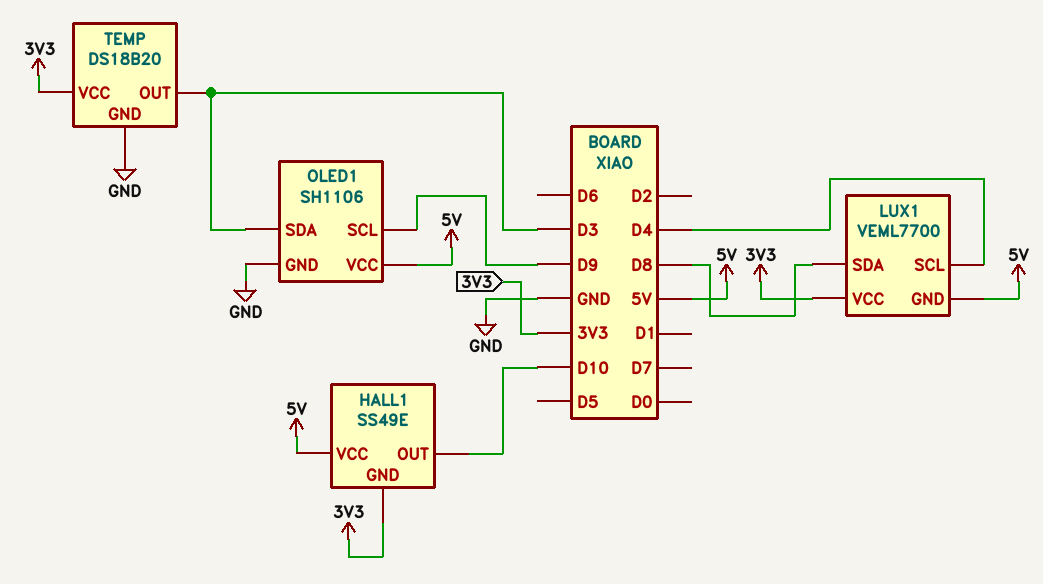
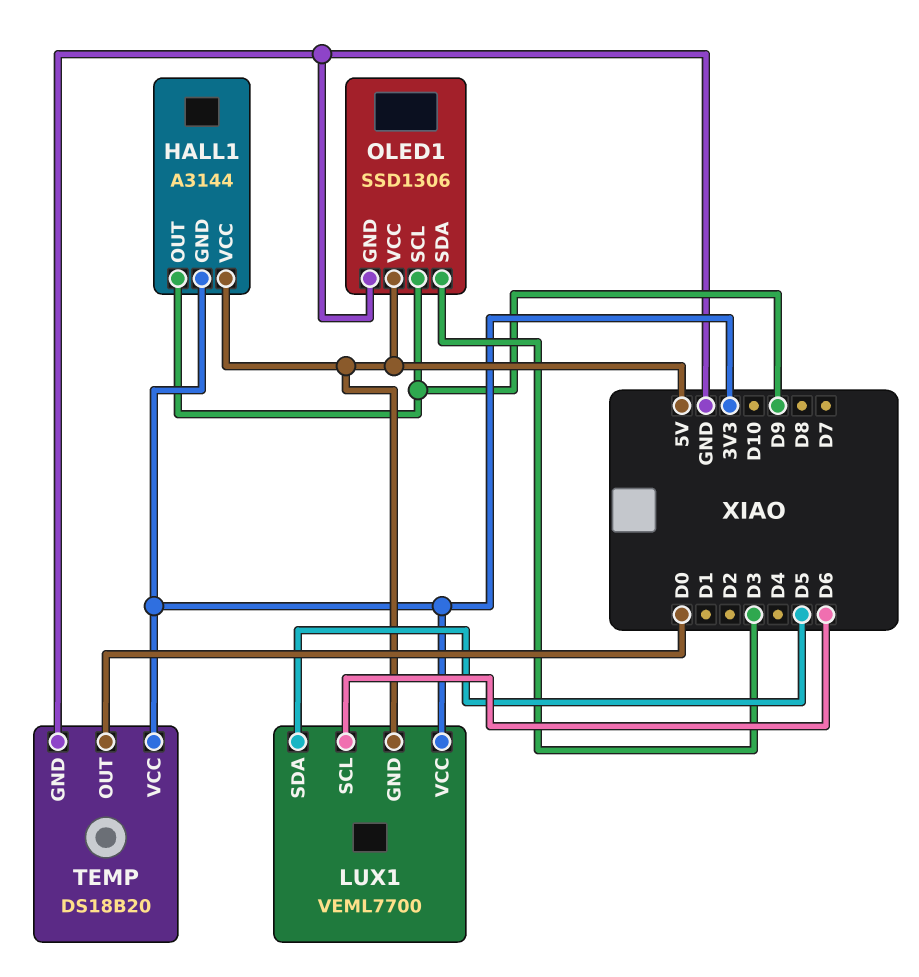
HALL1: SS49E -> A3144
HALL1 pin OUT: D10 -> D9
LUX1 pin SCL: D4 -> D6
LUX1 pin SDA: D8 -> D5
OLED1: SH1106 -> SSD1306
TEMP pin OUT: D3 -> D0

